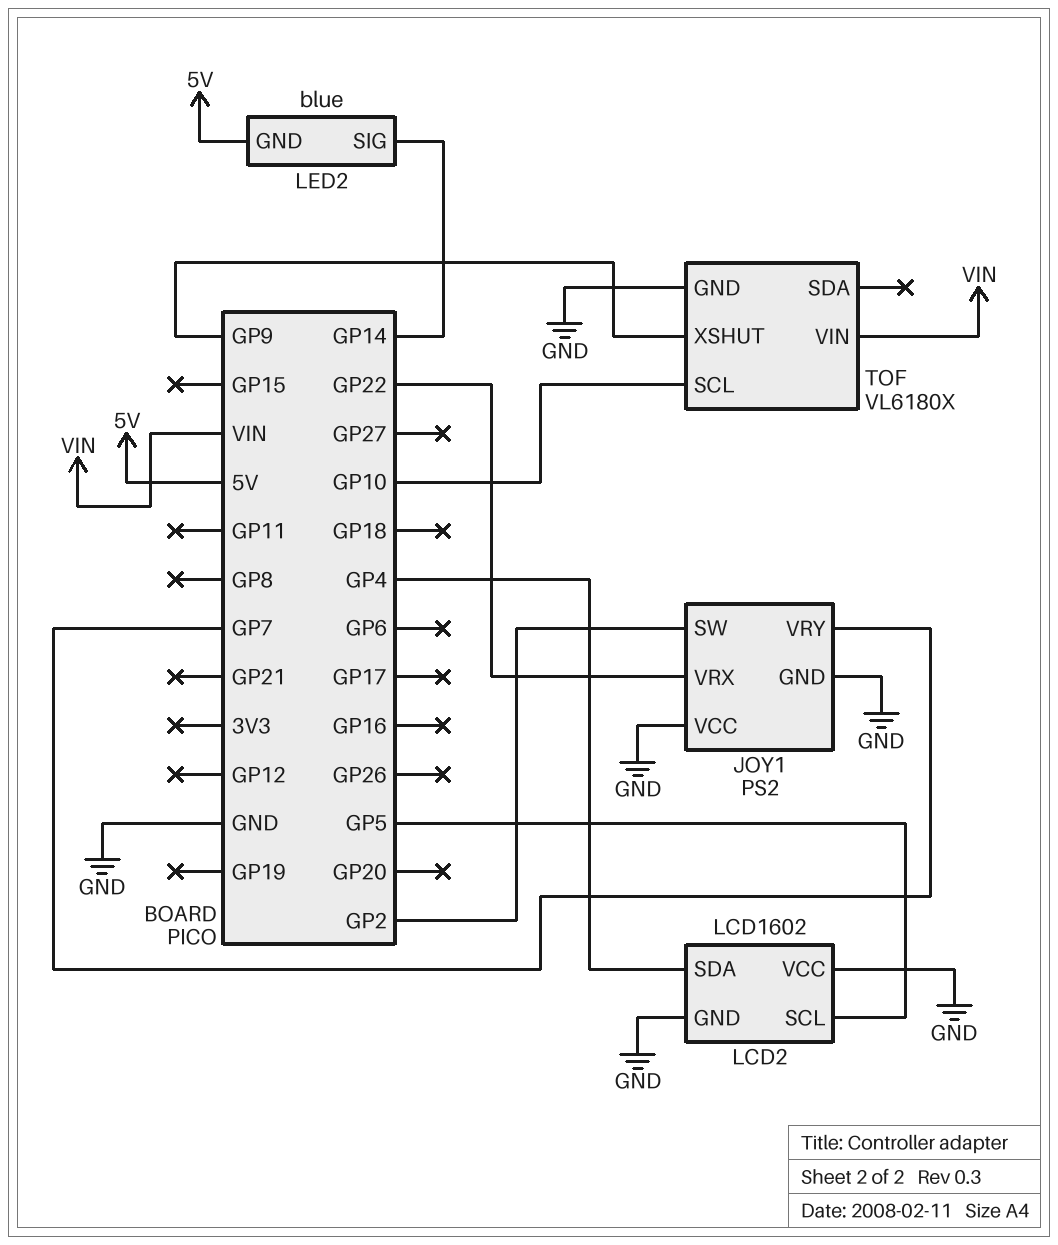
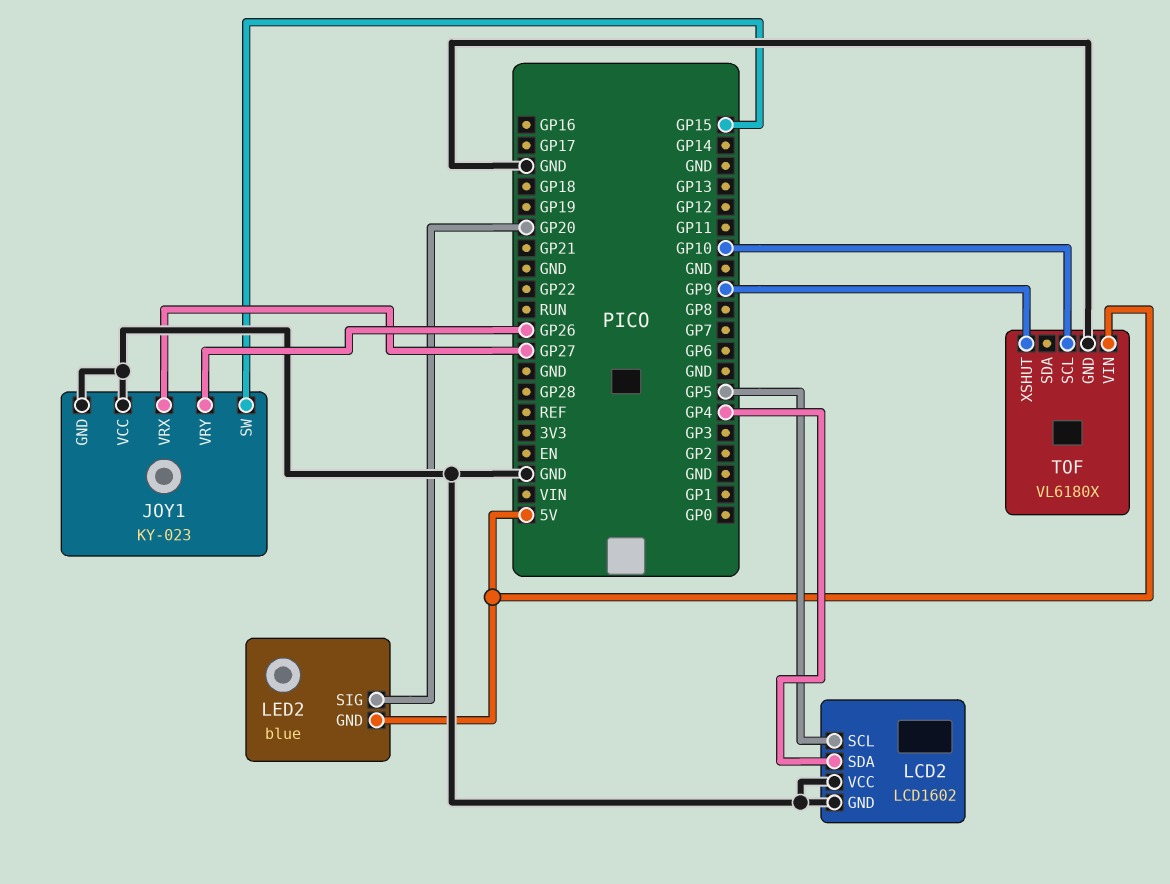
JOY1: PS2 -> KY-023
JOY1 pin SW: GP2 -> GP15
JOY1 pin VRX: GP22 -> GP27
JOY1 pin VRY: GP7 -> GP26
LED2 pin SIG: GP14 -> GP20
TOF pin VIN: VIN -> 5V

